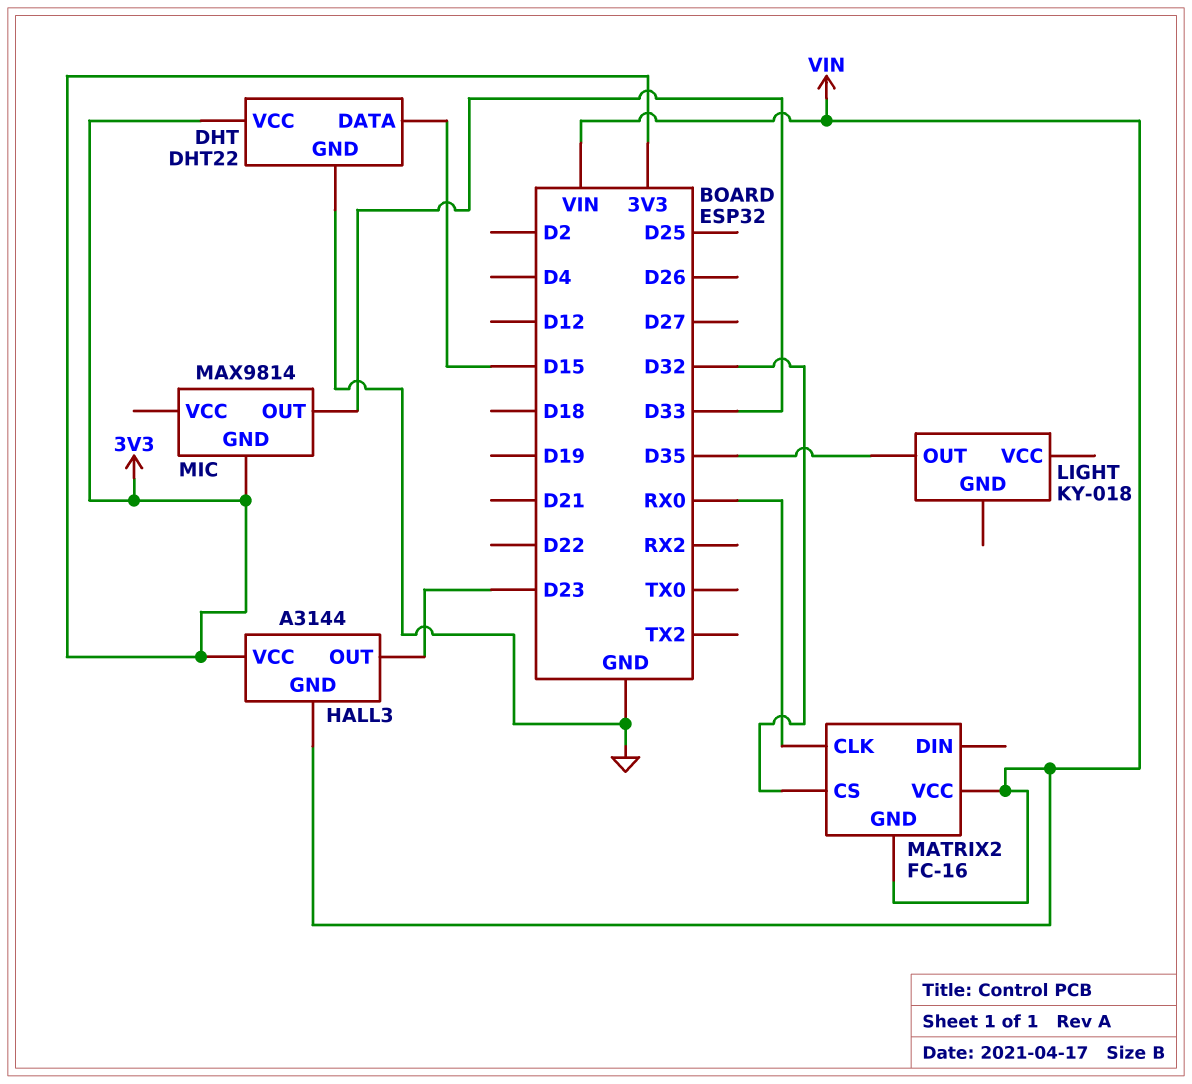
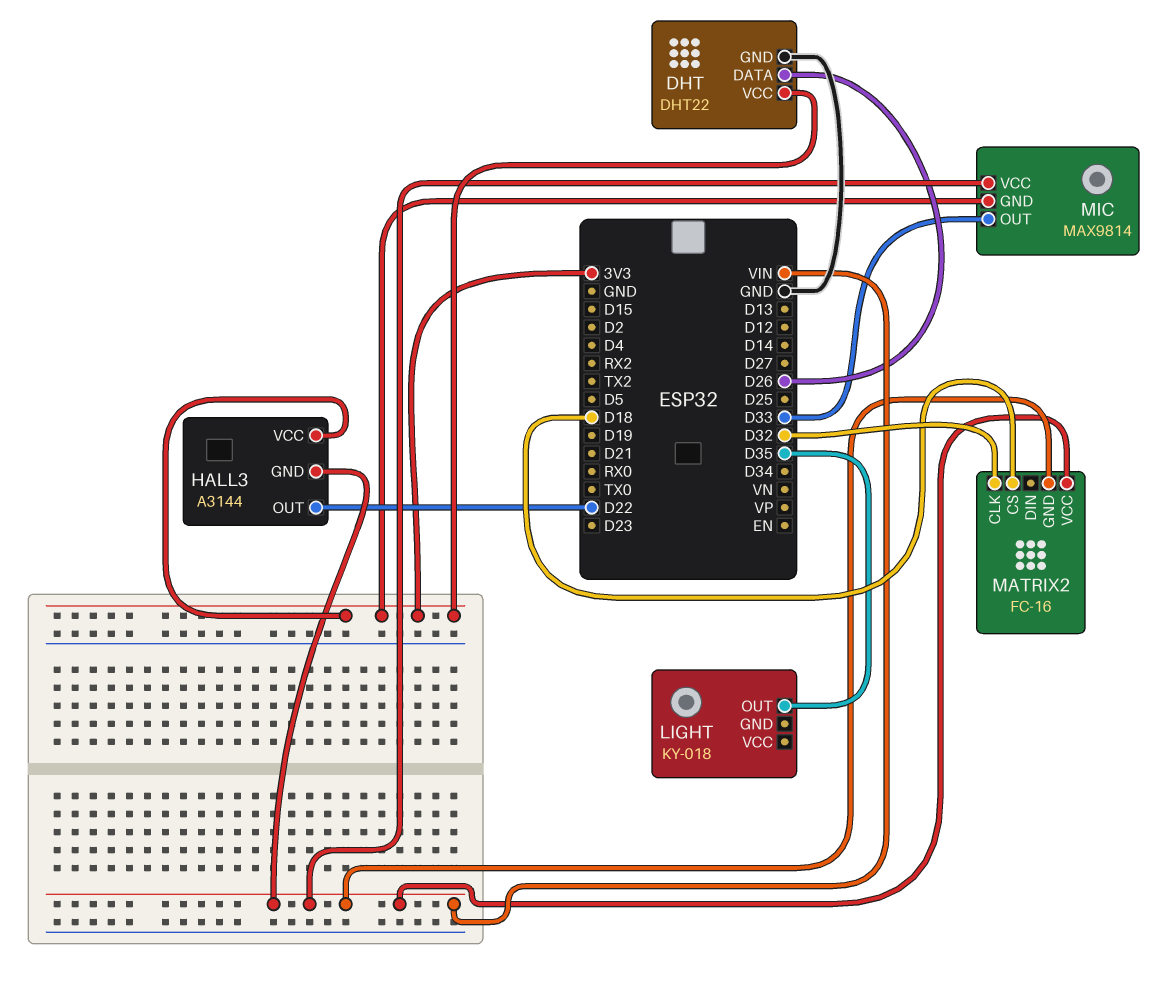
DHT pin DATA: D15 -> D26
HALL3 pin OUT: D23 -> D22
MATRIX2 pin CLK: RX0 -> D32
MATRIX2 pin CS: D32 -> D18
MIC pin VCC: none -> VIN

